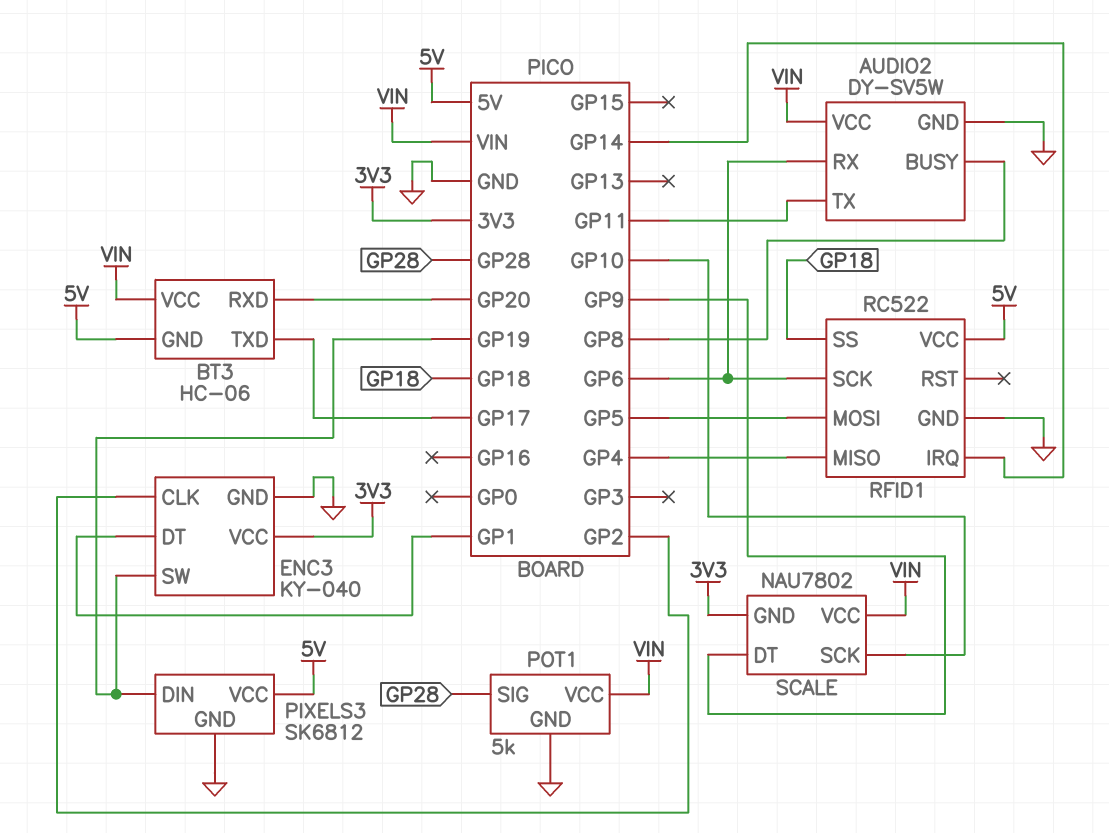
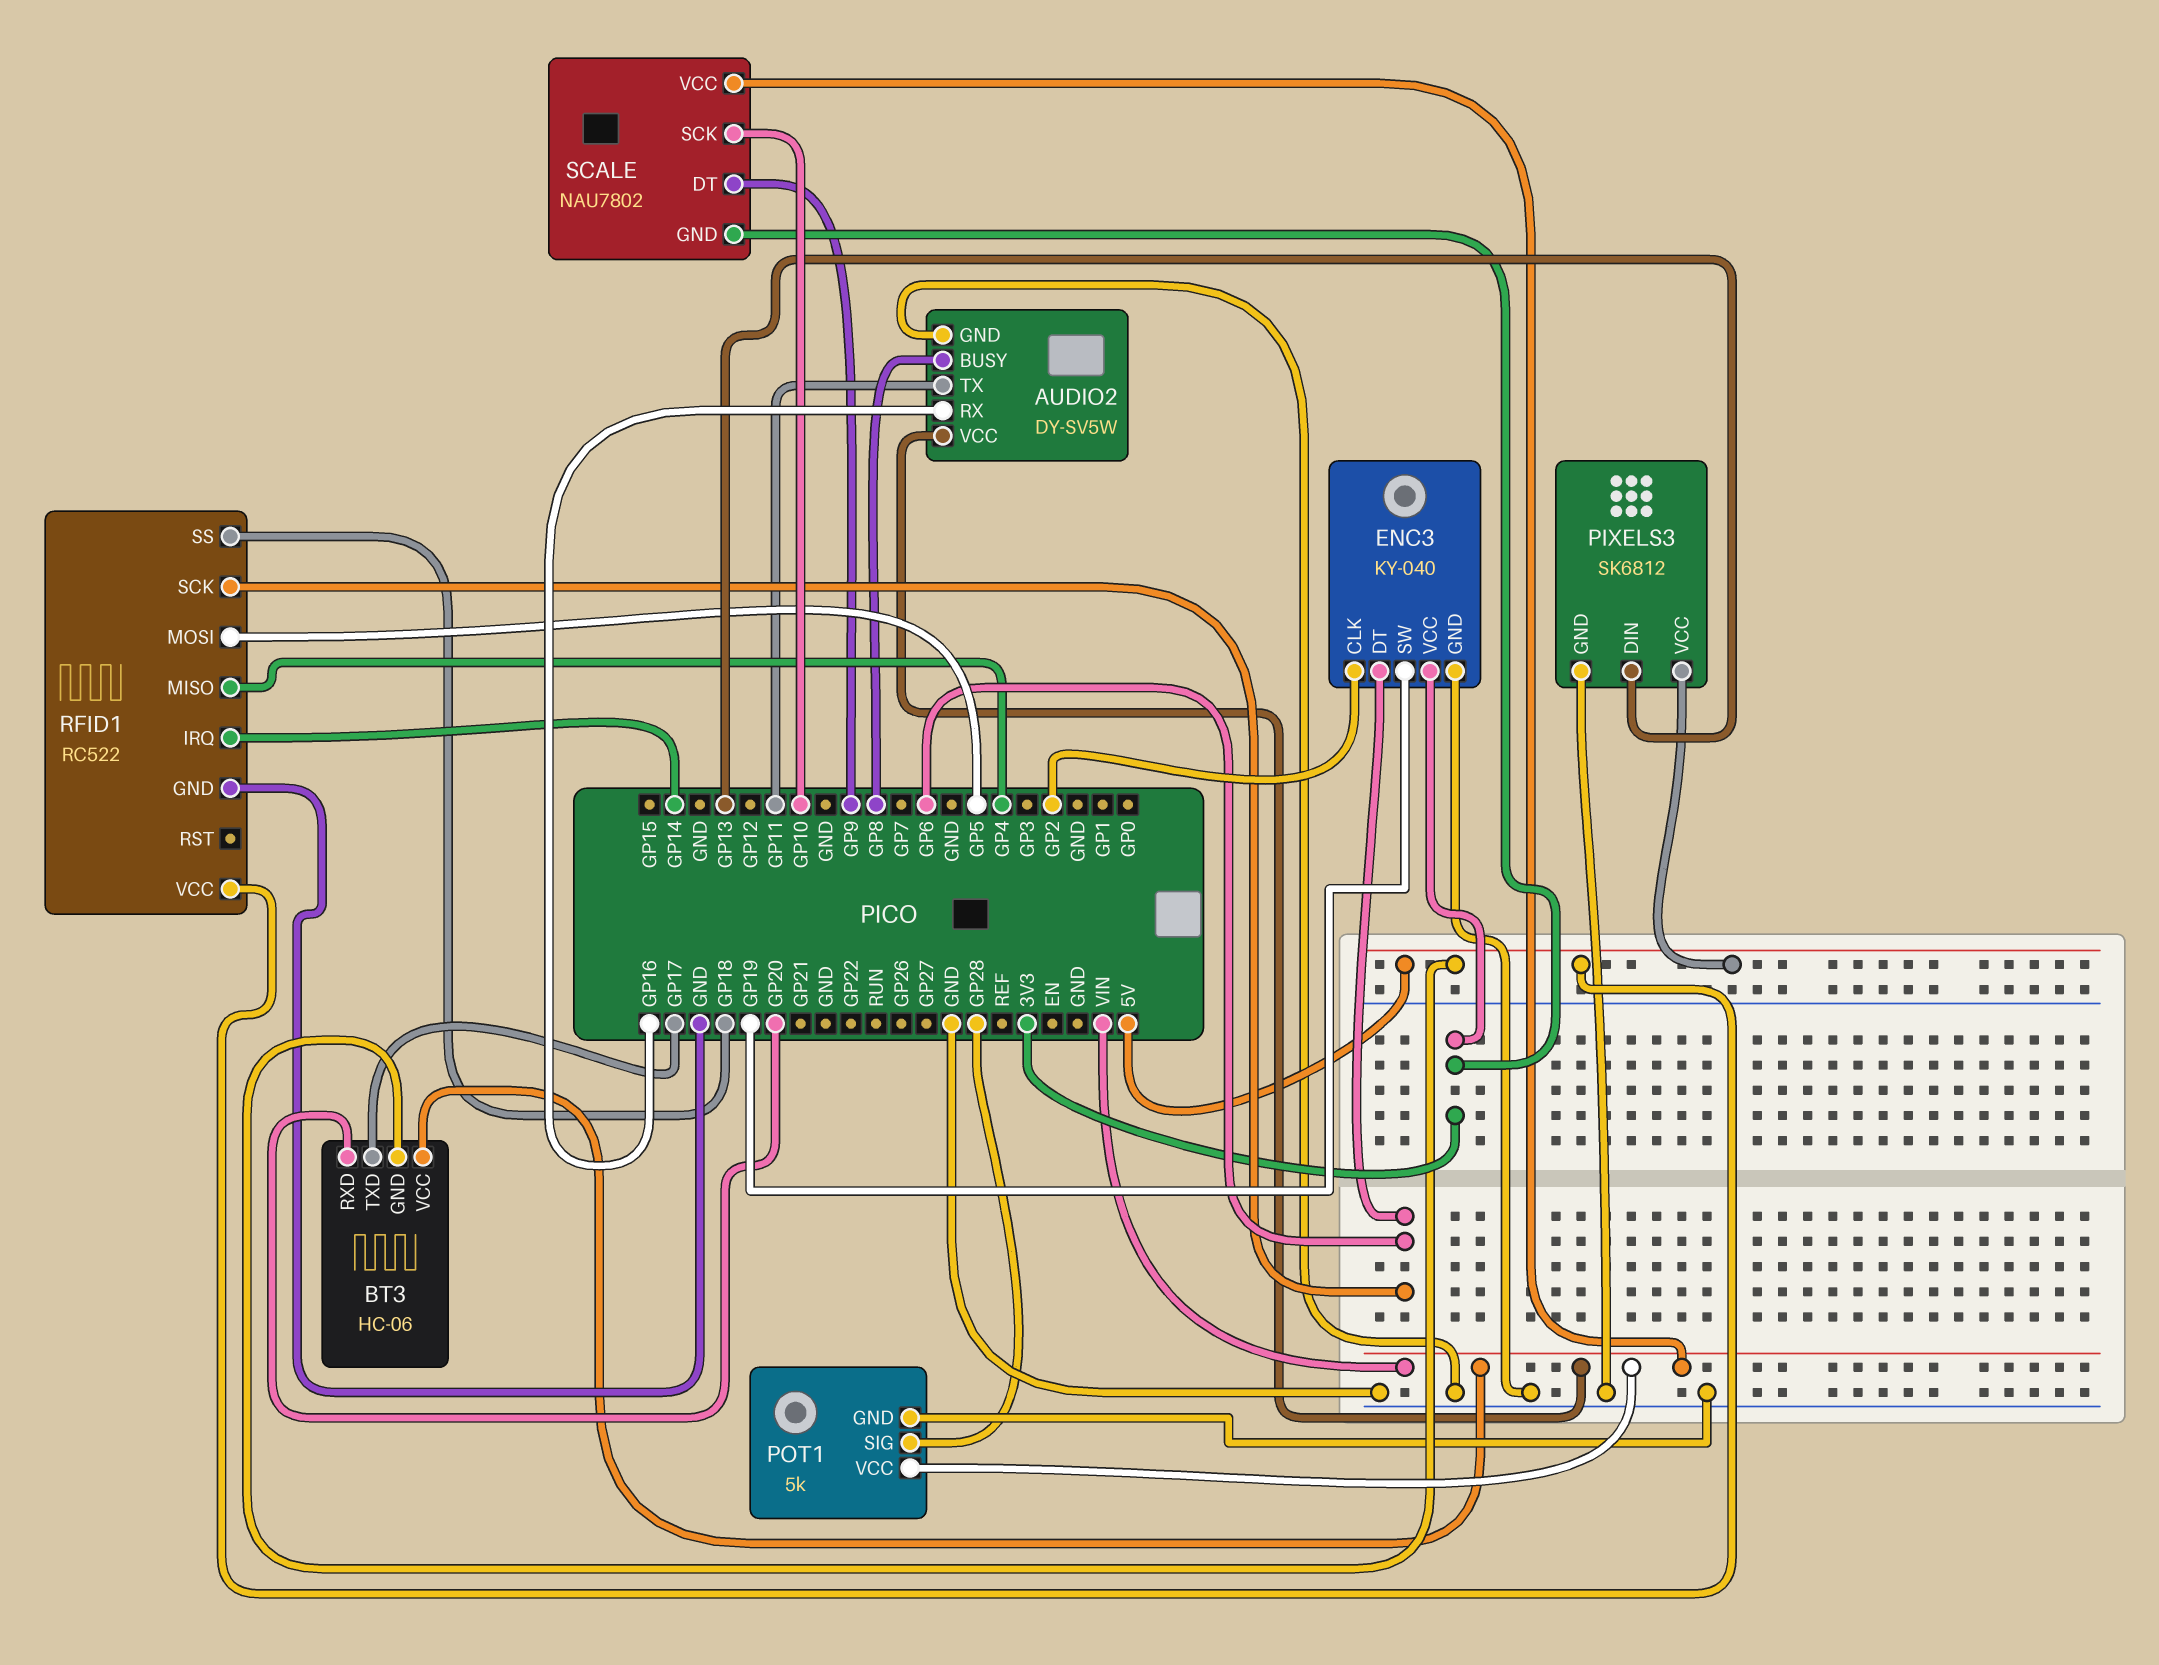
AUDIO2 pin RX: GP6 -> GP16
ENC3 pin DT: GP1 -> GP6
PIXELS3 pin DIN: GP19 -> GP13

